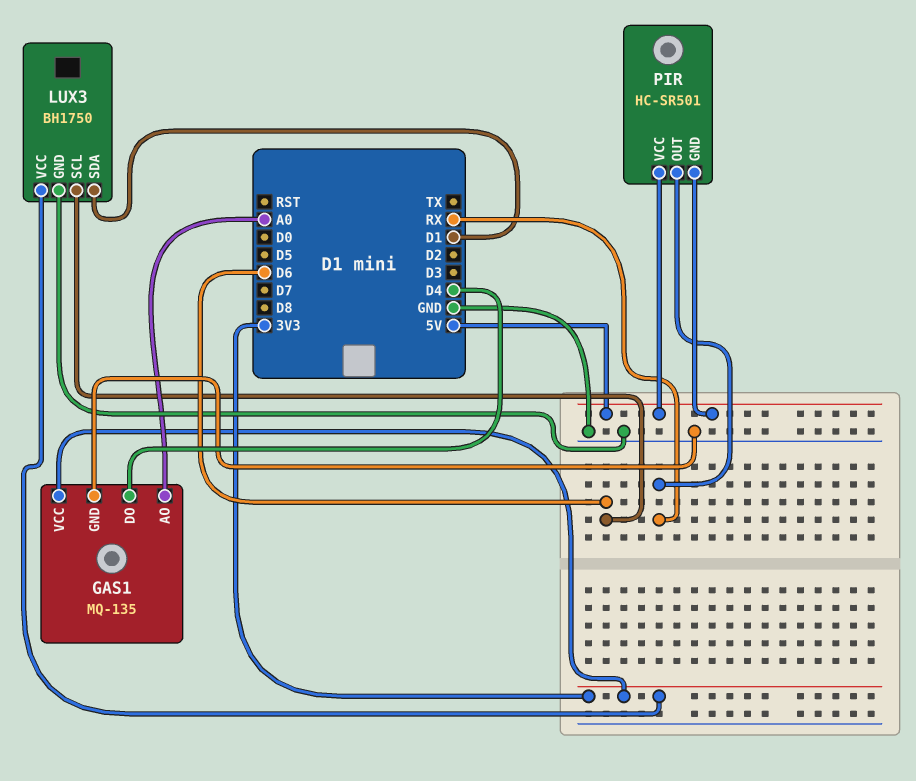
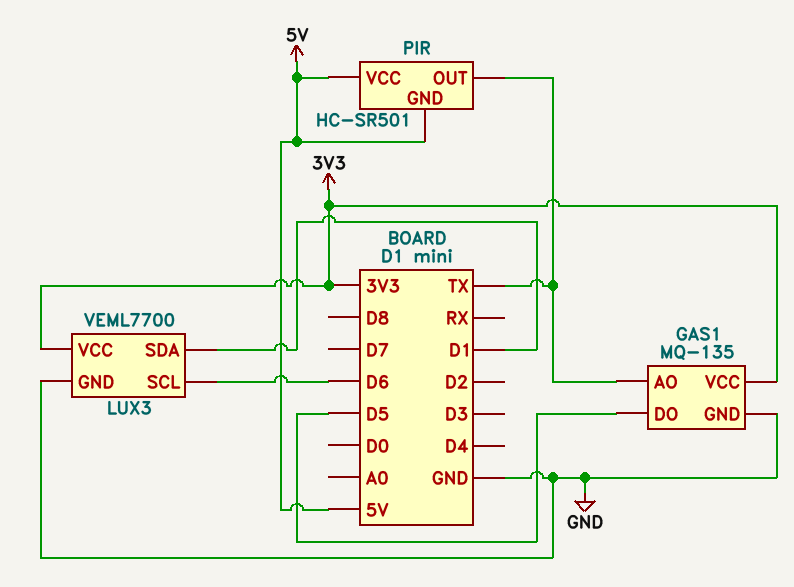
GAS1 pin AO: A0 -> TX
GAS1 pin DO: D4 -> D5
LUX3: BH1750 -> VEML7700
PIR pin OUT: RX -> TX

